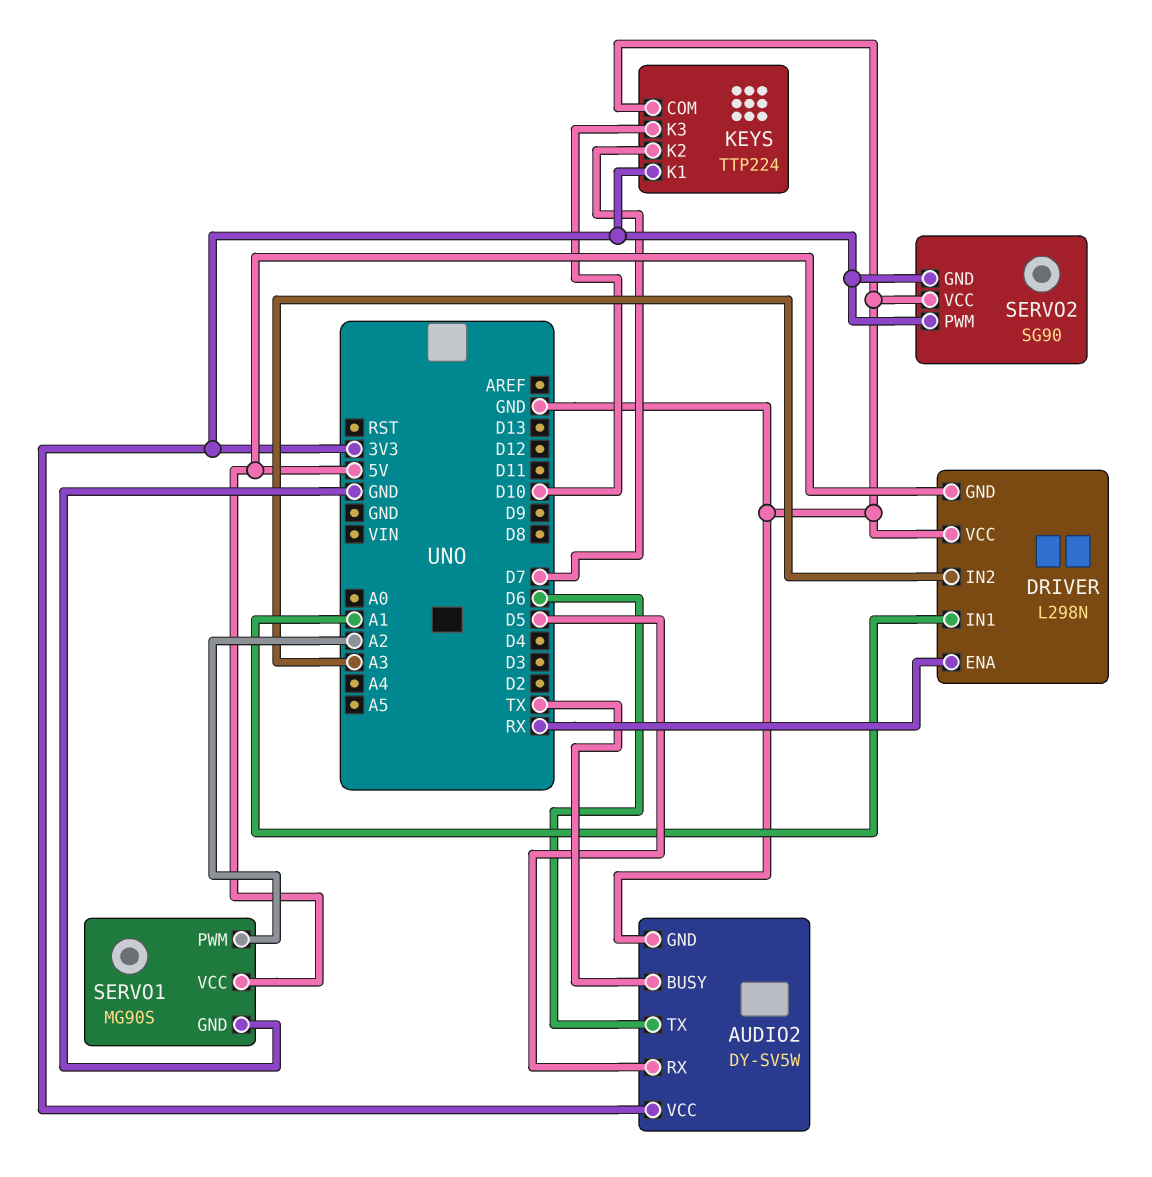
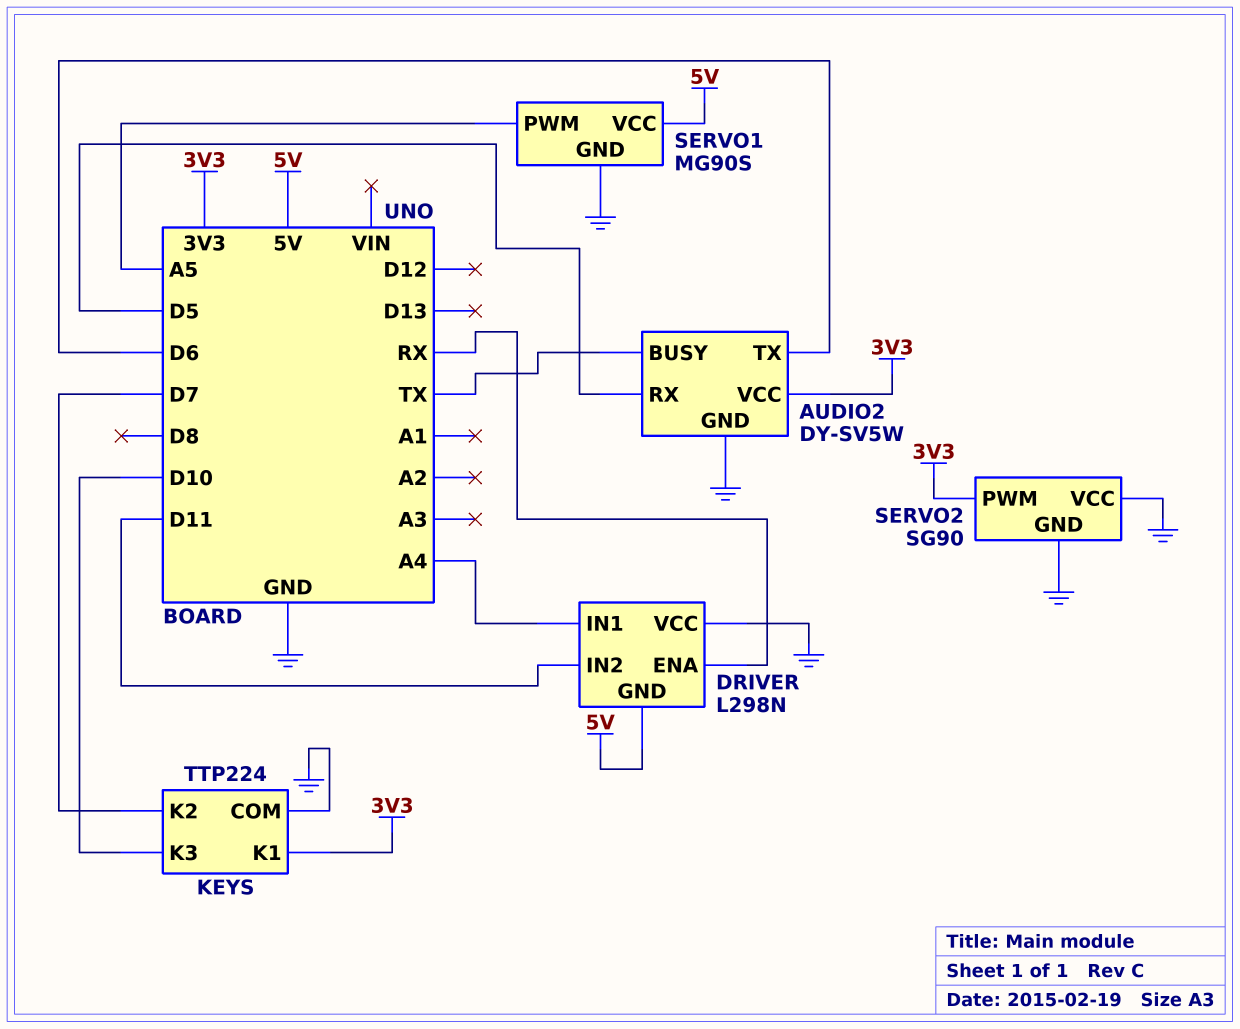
DRIVER pin IN1: A1 -> A4
DRIVER pin IN2: A3 -> D11
SERVO1 pin PWM: A2 -> A5
SERVO2 pin GND: 3V3 -> GND

